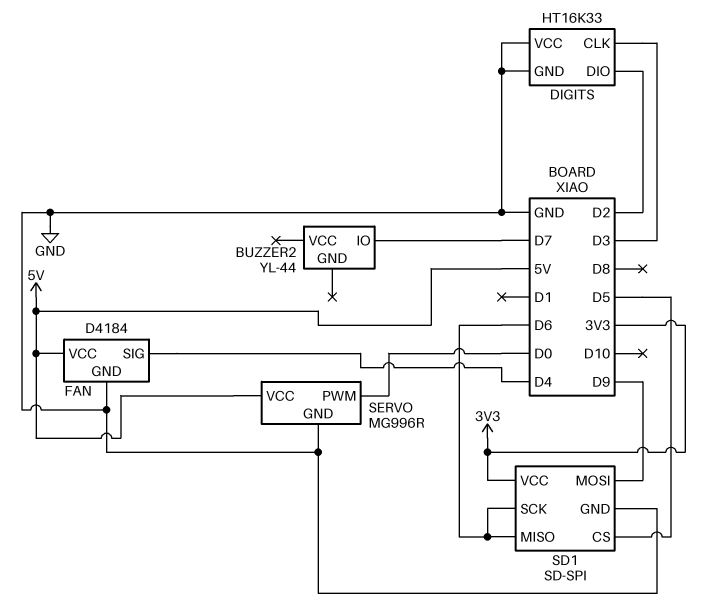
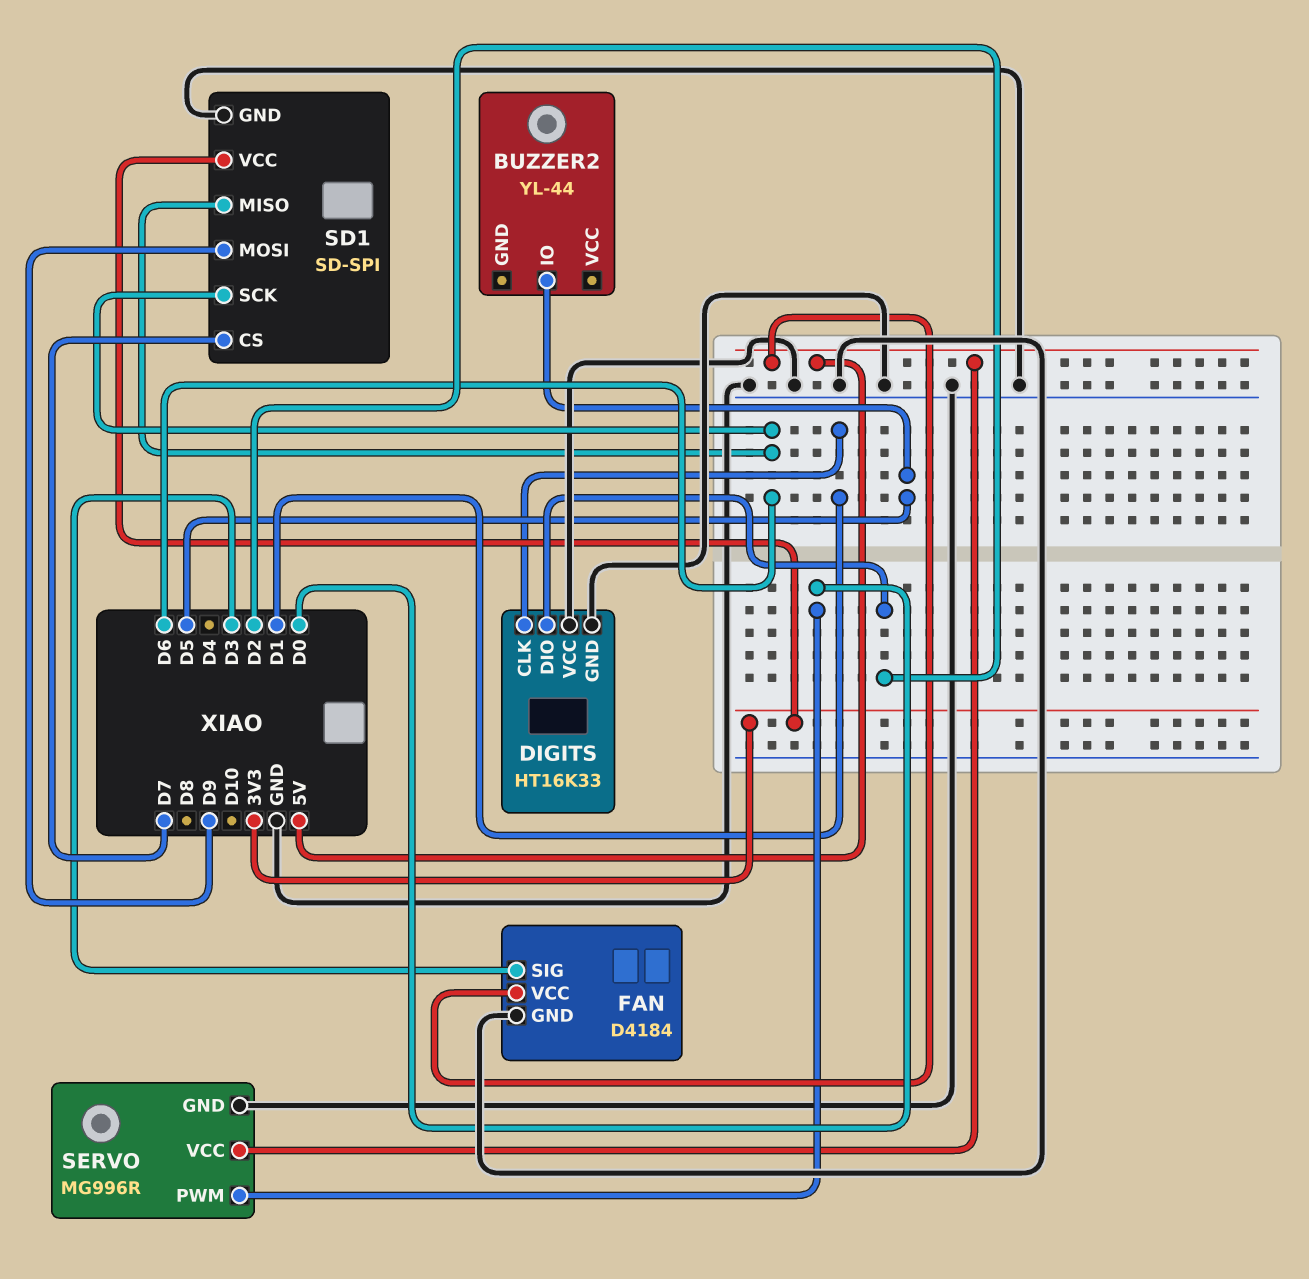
BUZZER2 pin IO: D7 -> D5
DIGITS pin CLK: D3 -> D1
FAN pin SIG: D4 -> D3
SD1 pin CS: D5 -> D7

